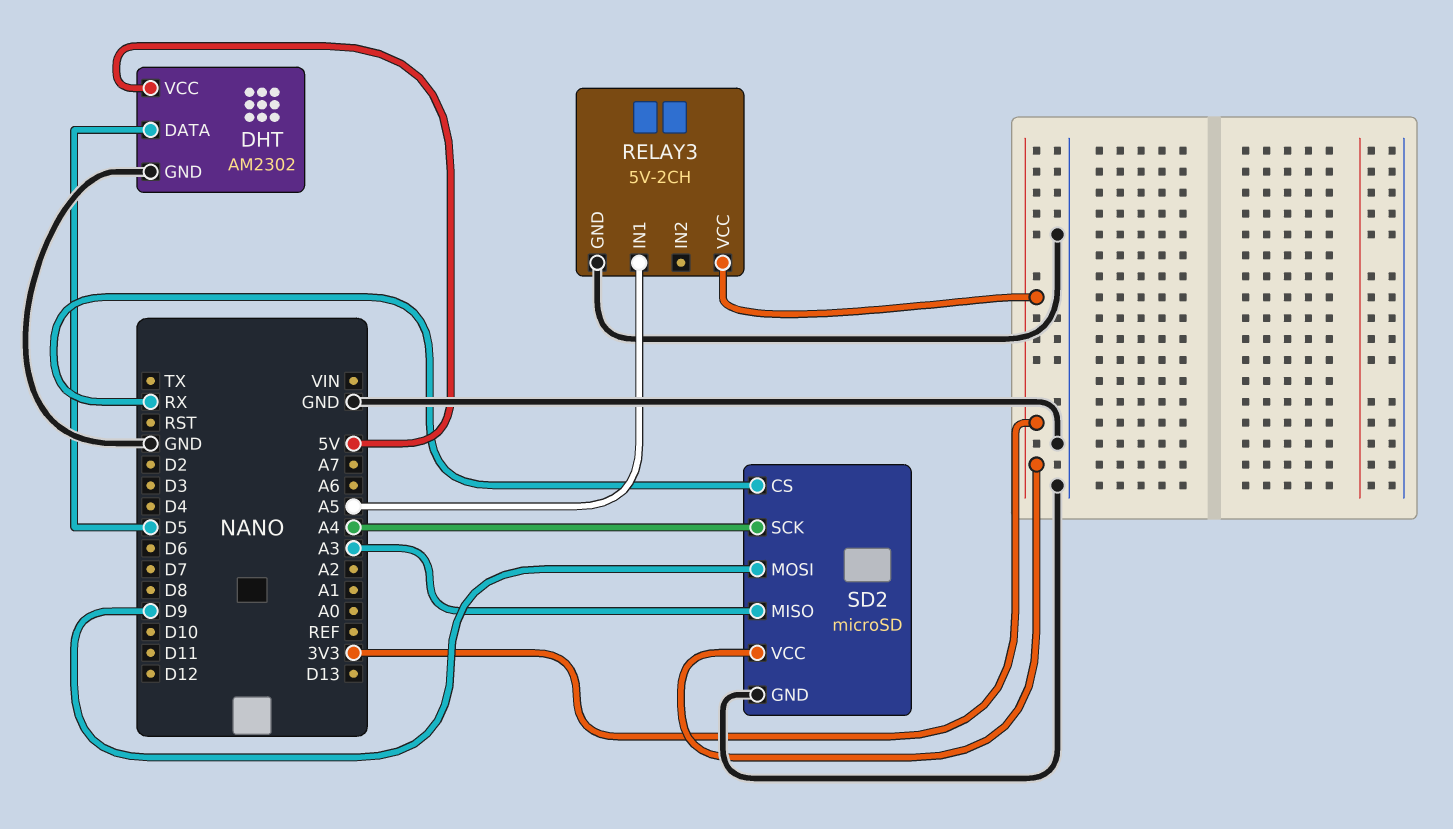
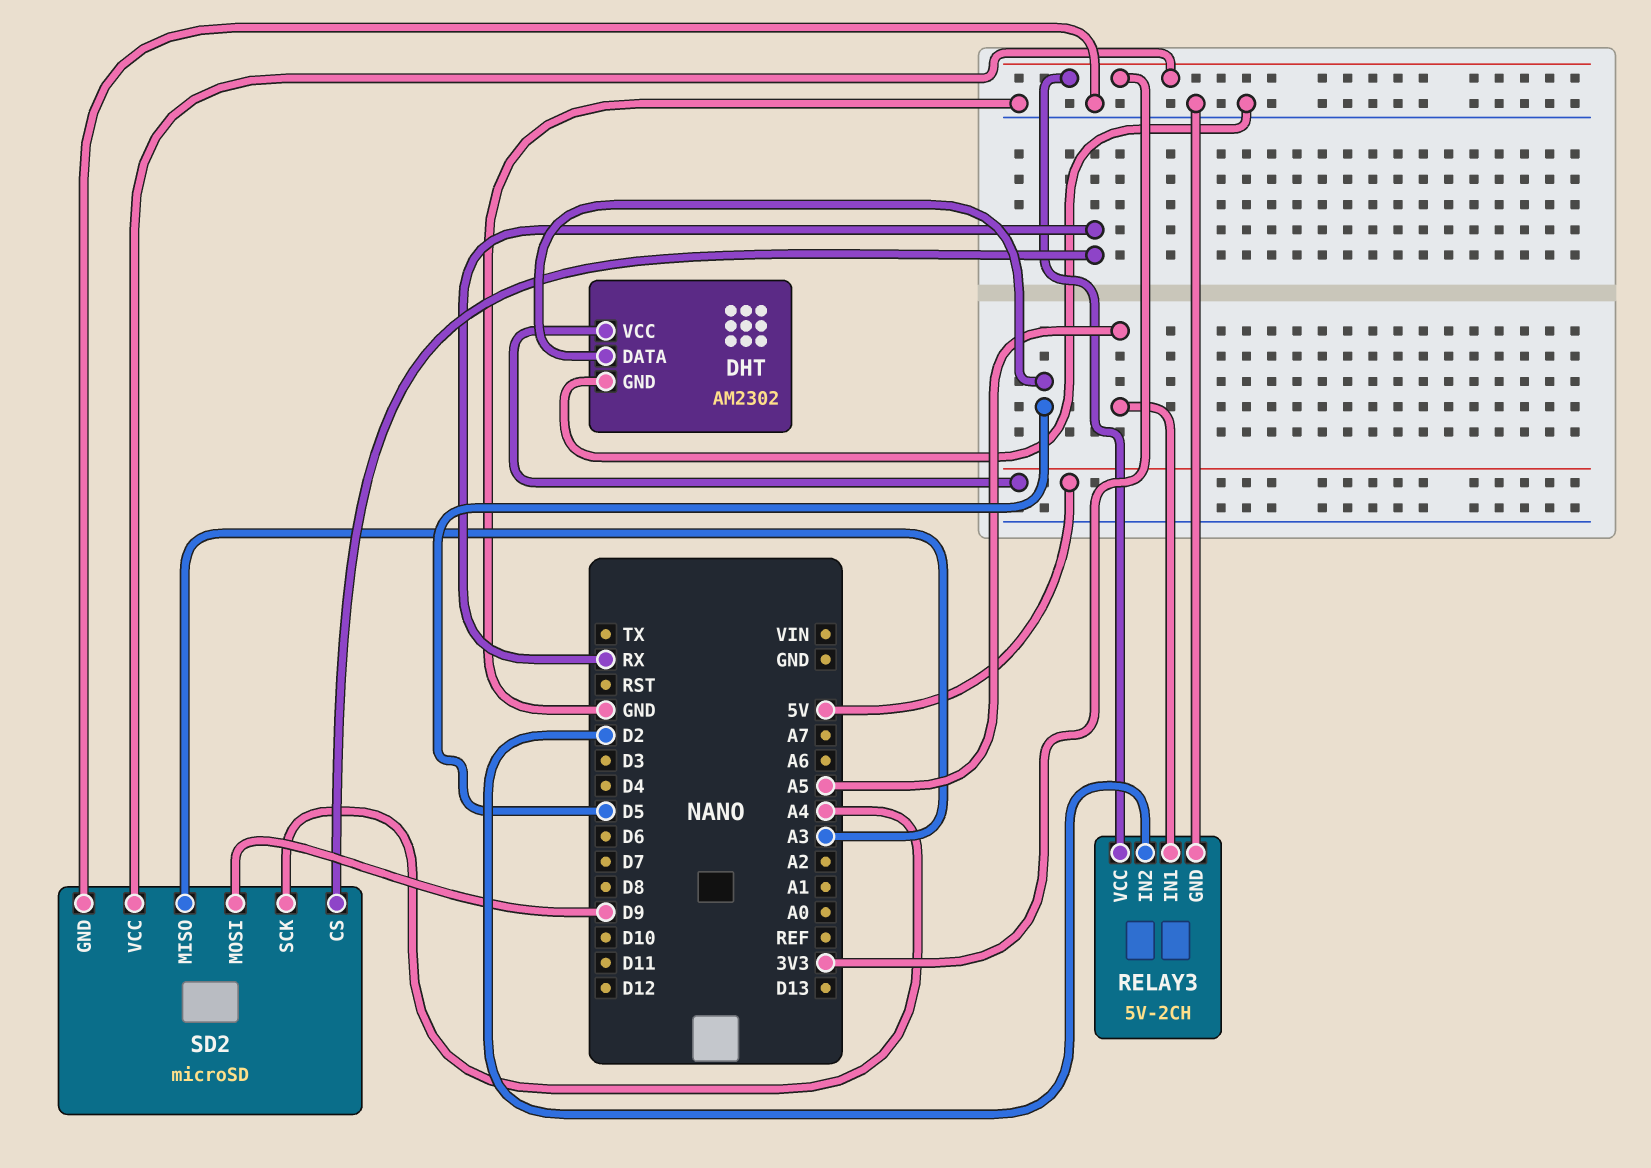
RELAY3 pin IN2: none -> D2

